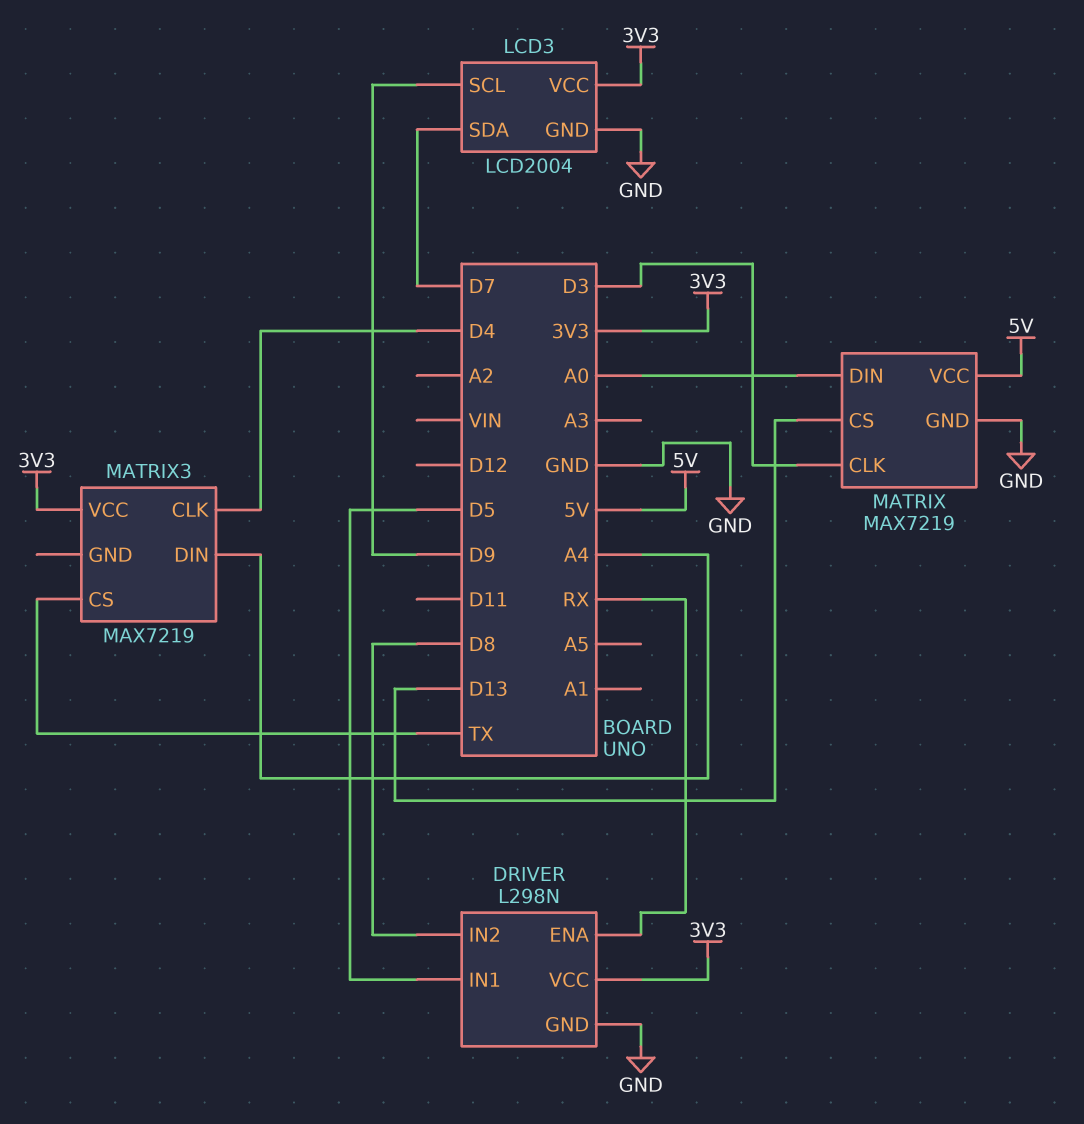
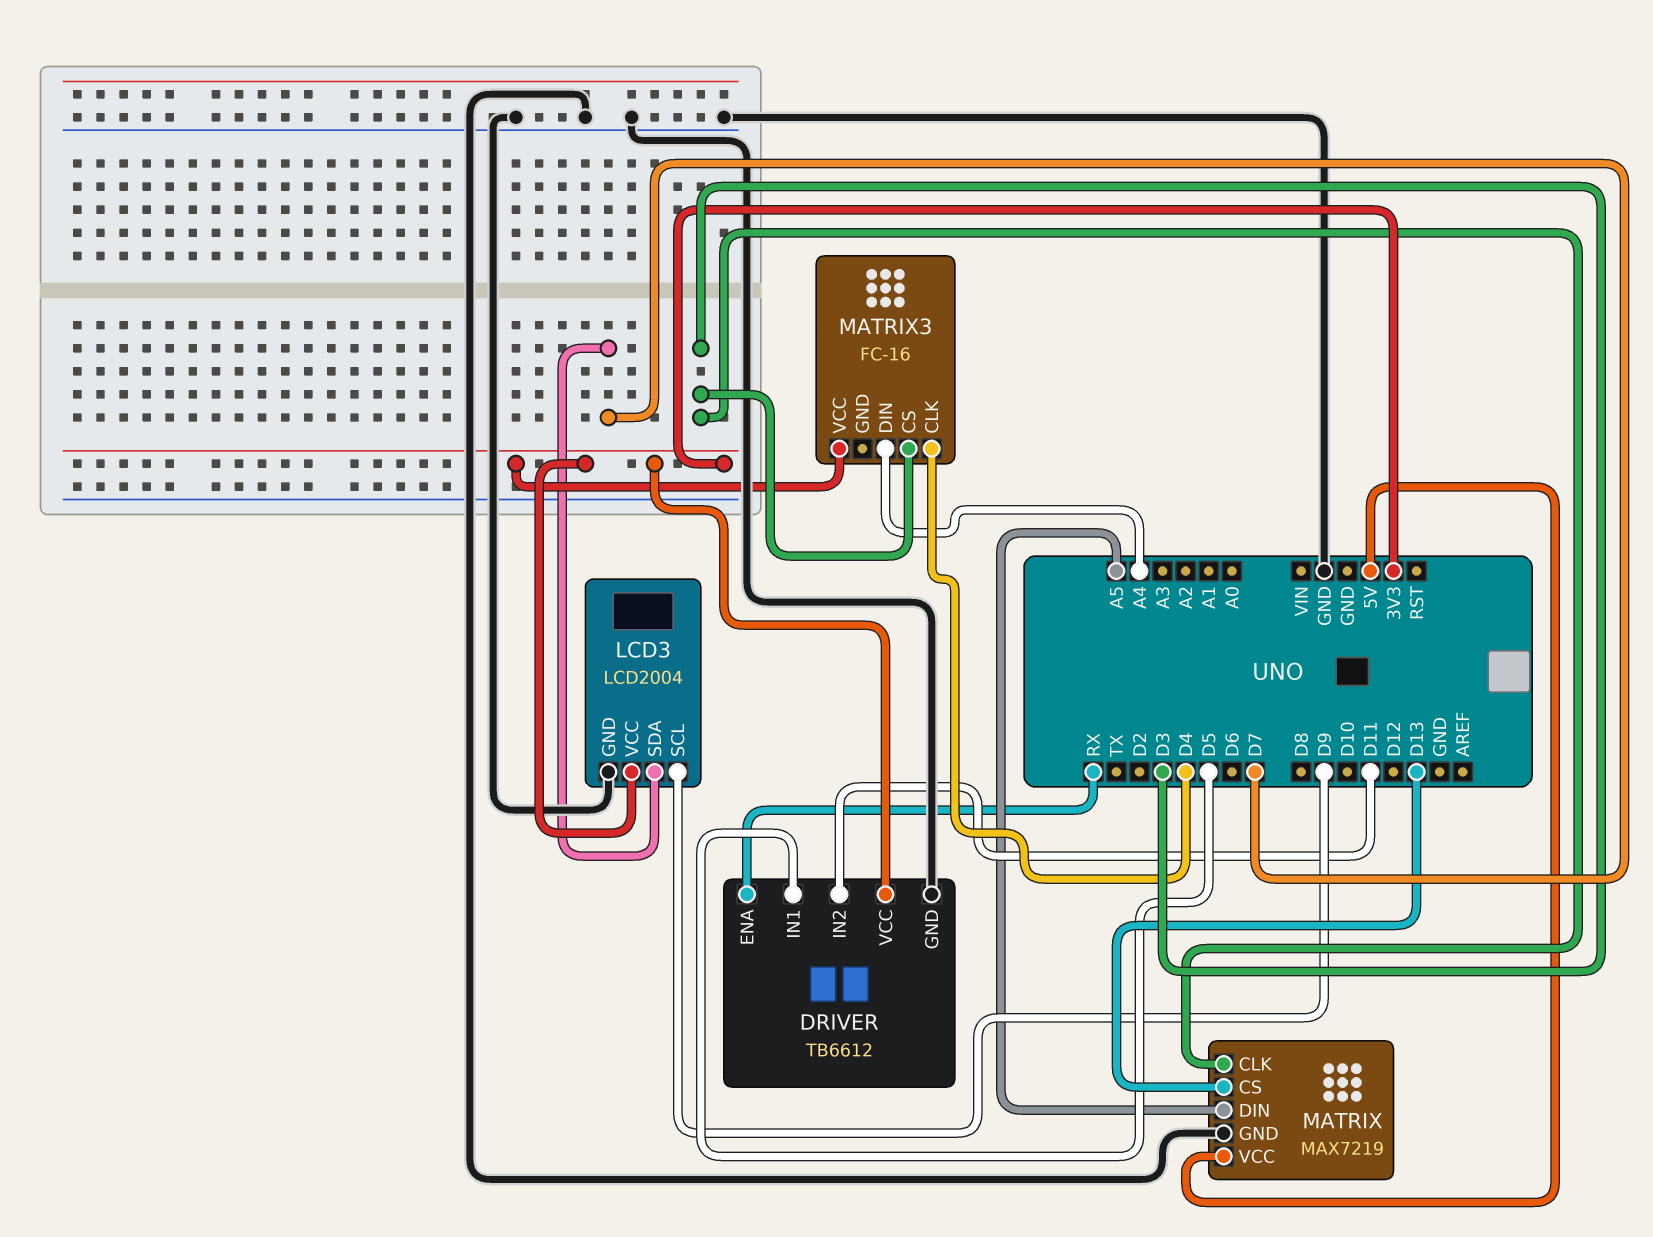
DRIVER: L298N -> TB6612
DRIVER pin IN2: D8 -> D11
MATRIX pin DIN: A0 -> A5
MATRIX3: MAX7219 -> FC-16
MATRIX3 pin CS: TX -> D3

